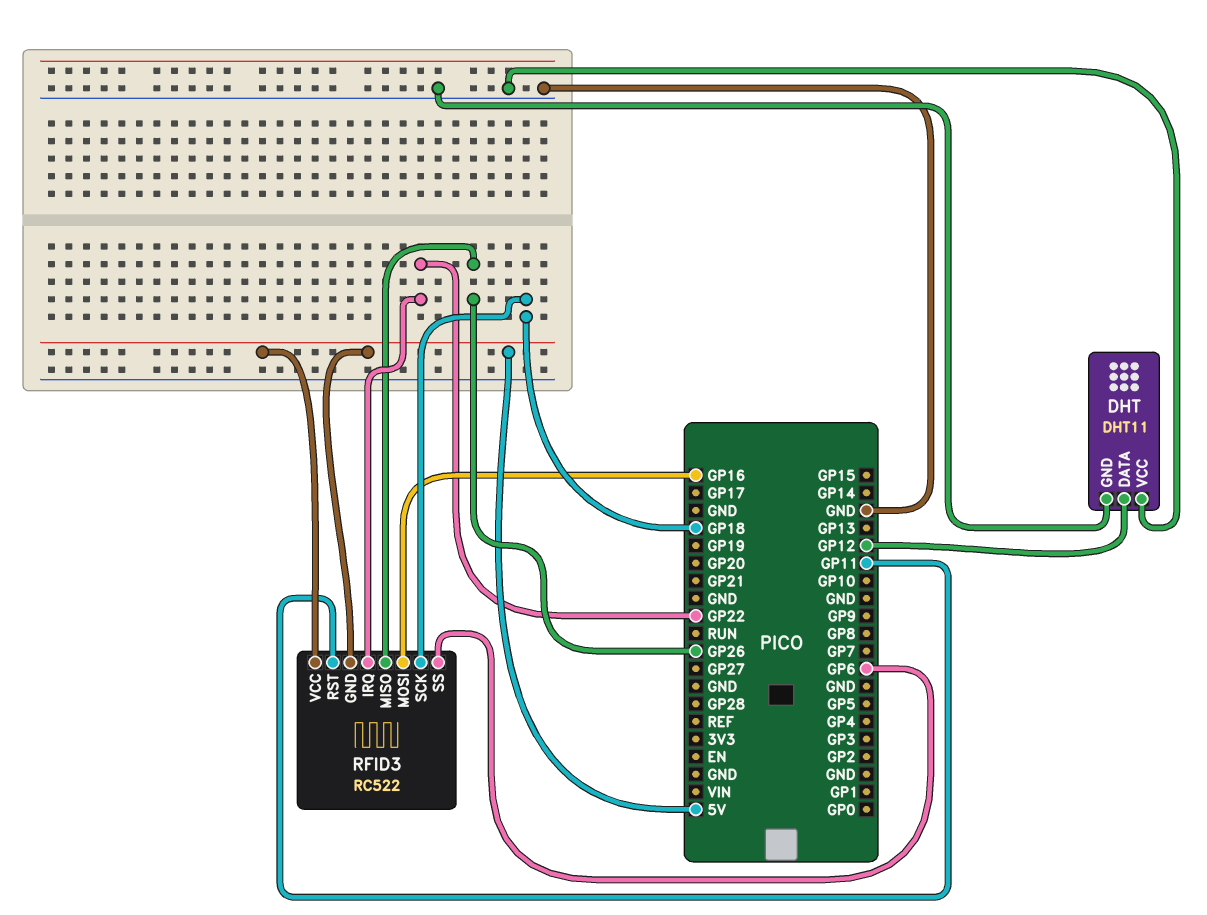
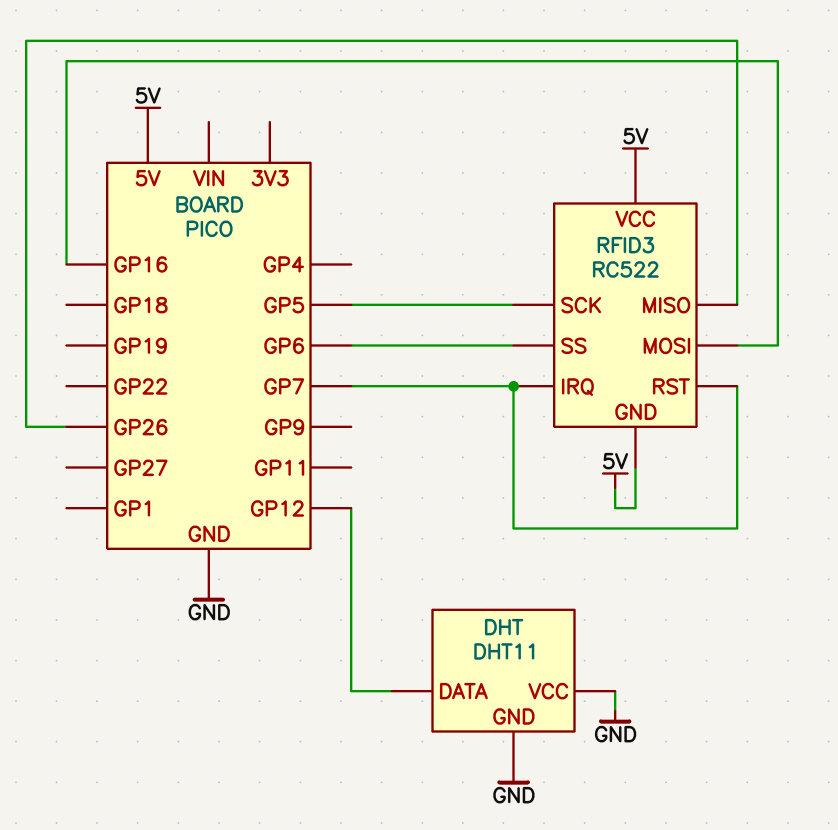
RFID3 pin IRQ: GP22 -> GP7
RFID3 pin RST: GP11 -> GP7
RFID3 pin SCK: GP18 -> GP5

